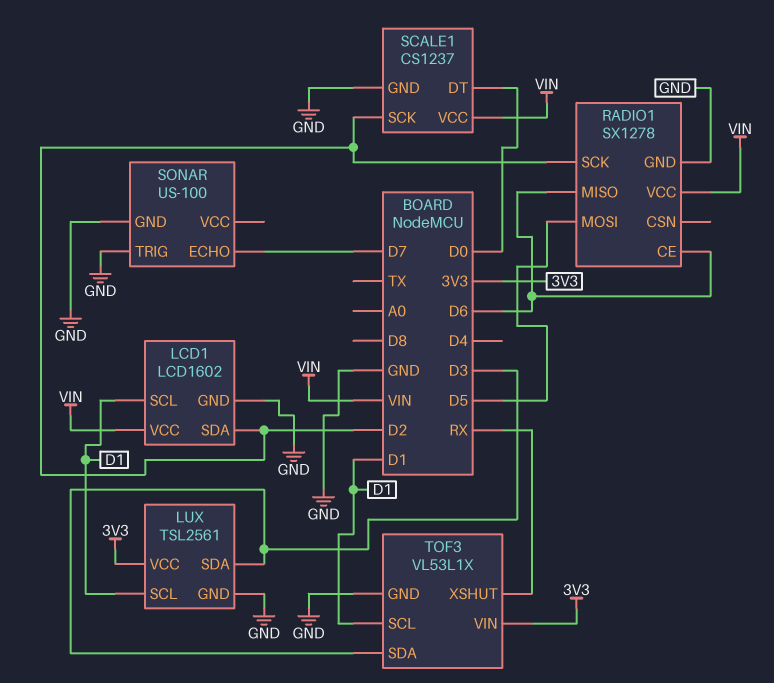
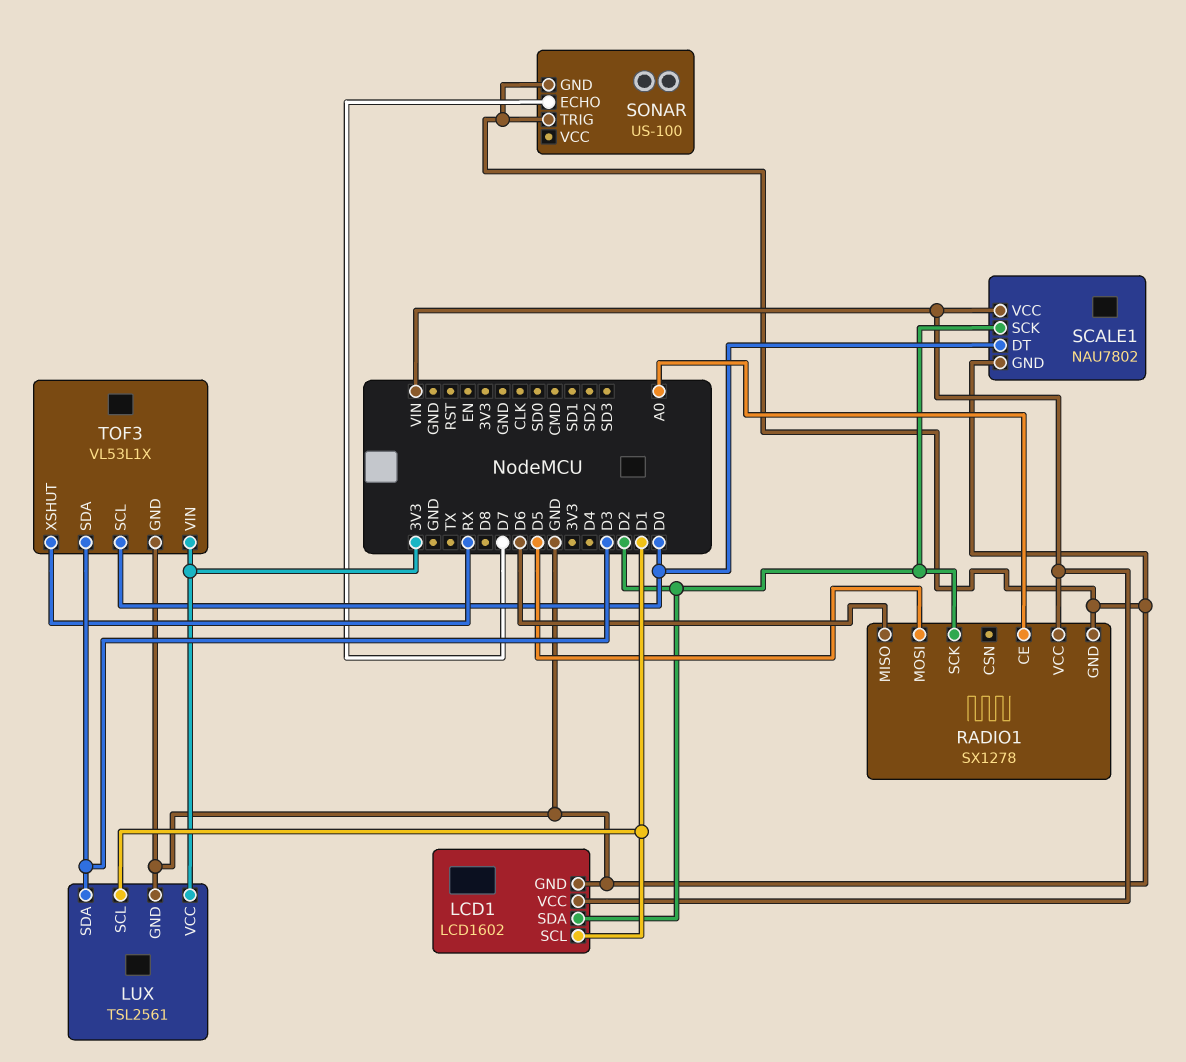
RADIO1 pin CE: D6 -> A0
SCALE1: CS1237 -> NAU7802
TOF3 pin SCL: D1 -> D0

